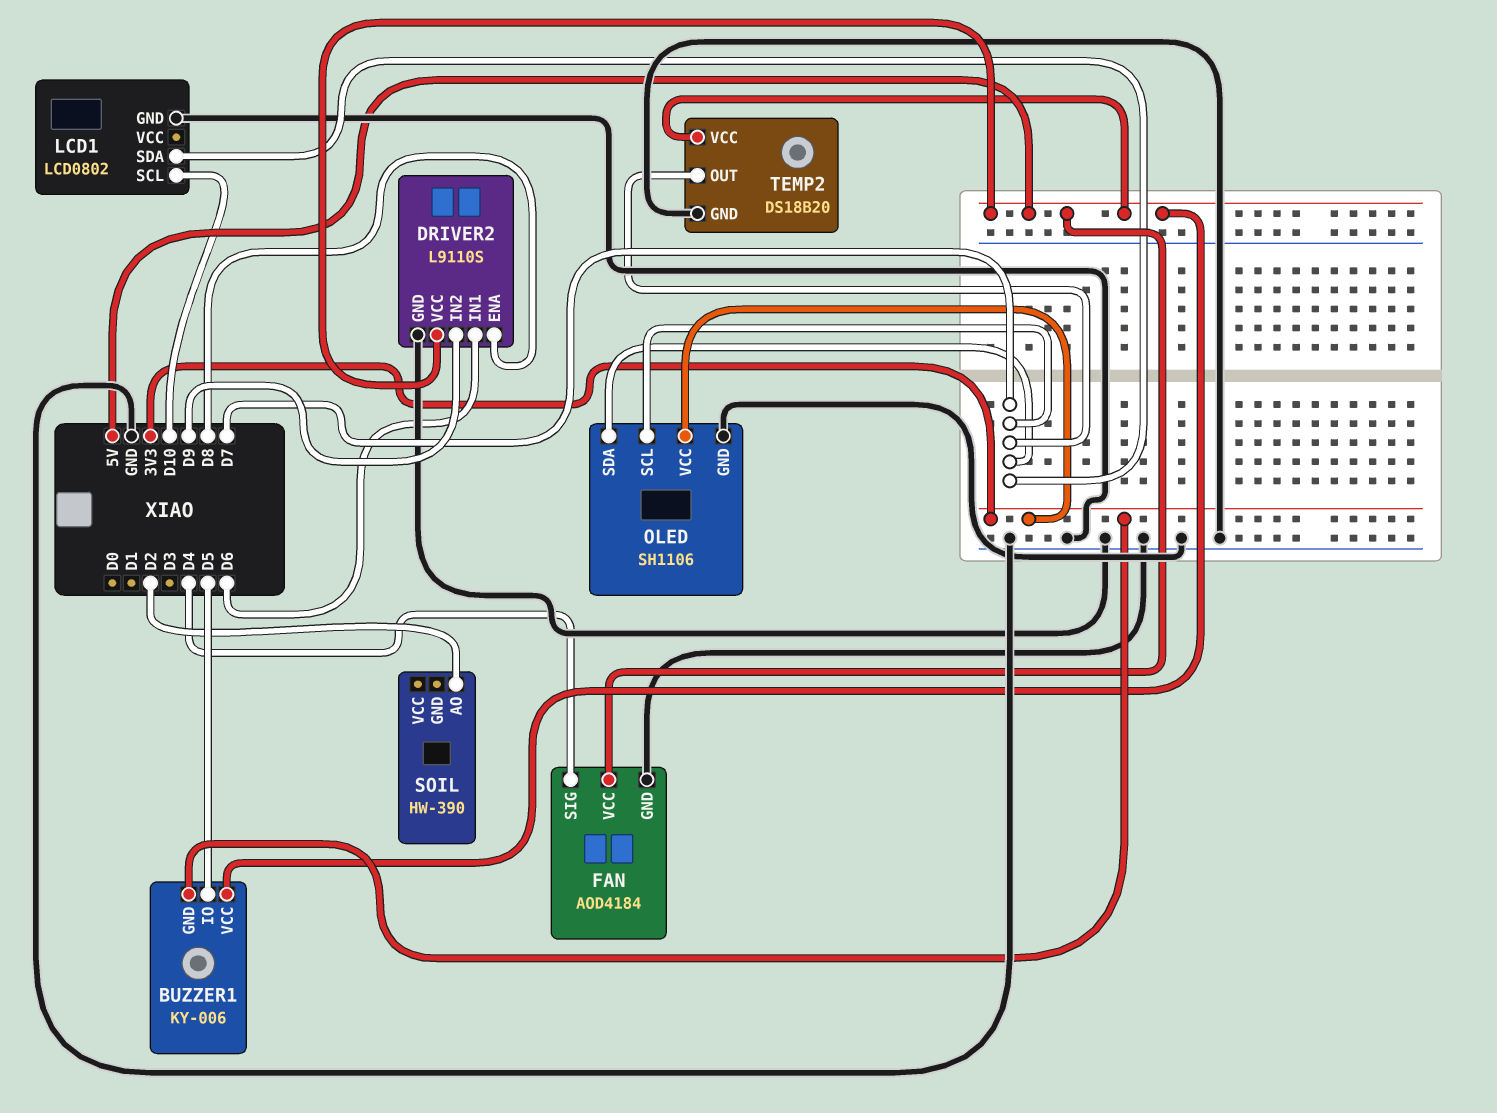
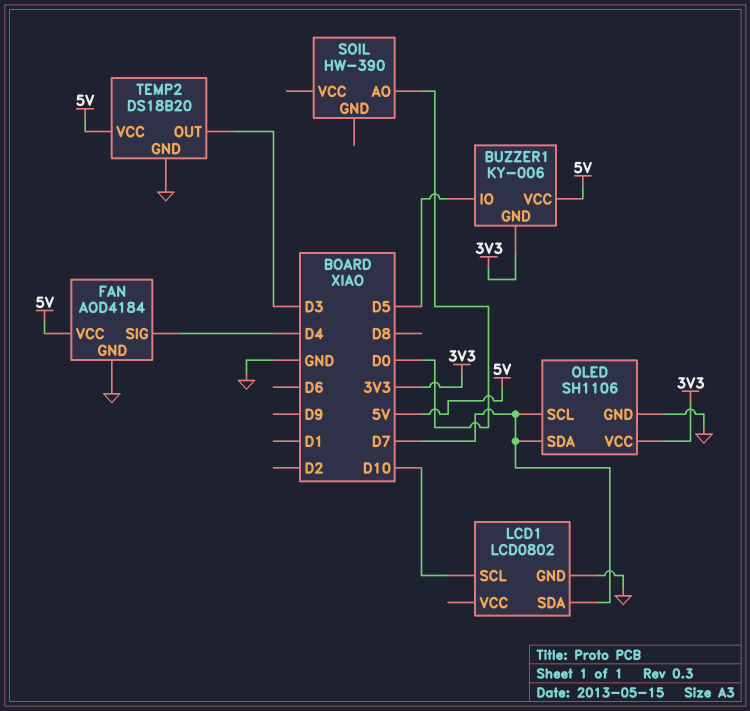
DRIVER2: L9110S -> none
DRIVER2 pin ENA: D8 -> none
DRIVER2 pin GND: GND -> none
DRIVER2 pin IN1: D6 -> none
DRIVER2 pin IN2: D9 -> none
DRIVER2 pin VCC: 5V -> none
SOIL pin AO: D2 -> D0
TEMP2 pin OUT: D7 -> D3

